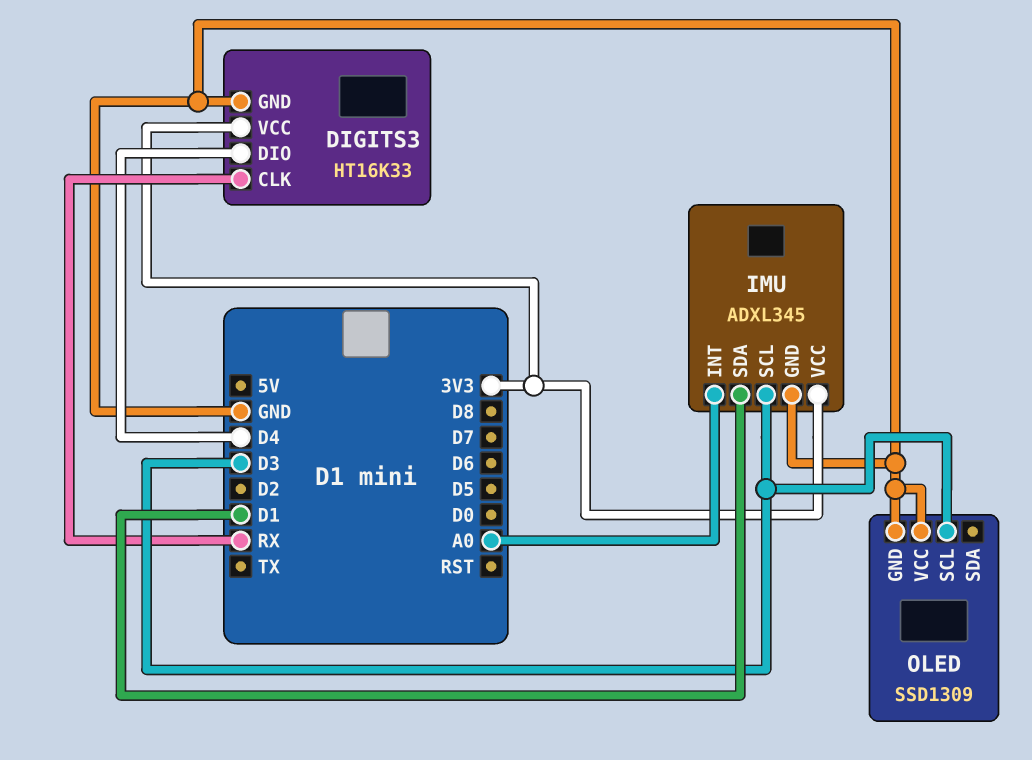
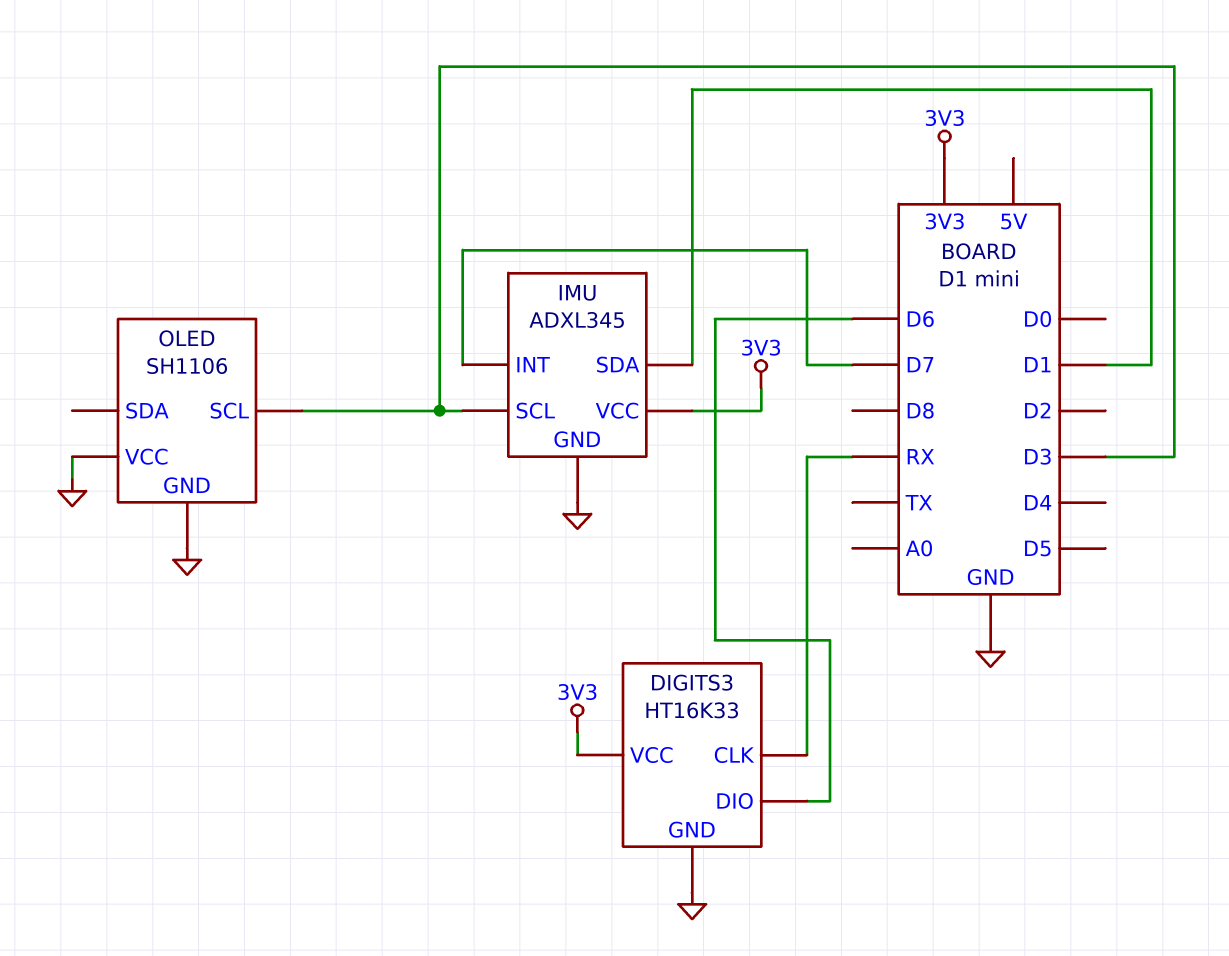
DIGITS3 pin DIO: D4 -> D6
IMU pin INT: A0 -> D7
OLED: SSD1309 -> SH1106

